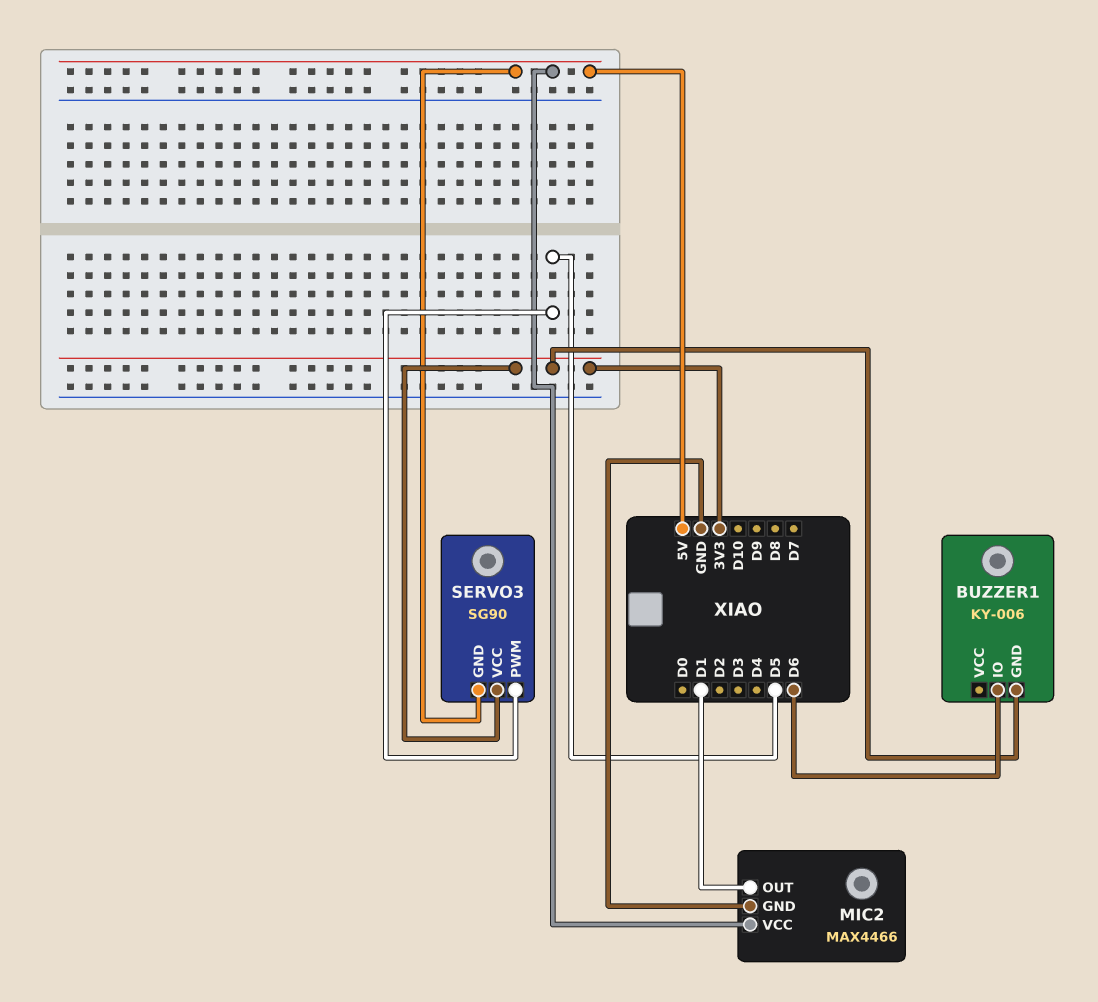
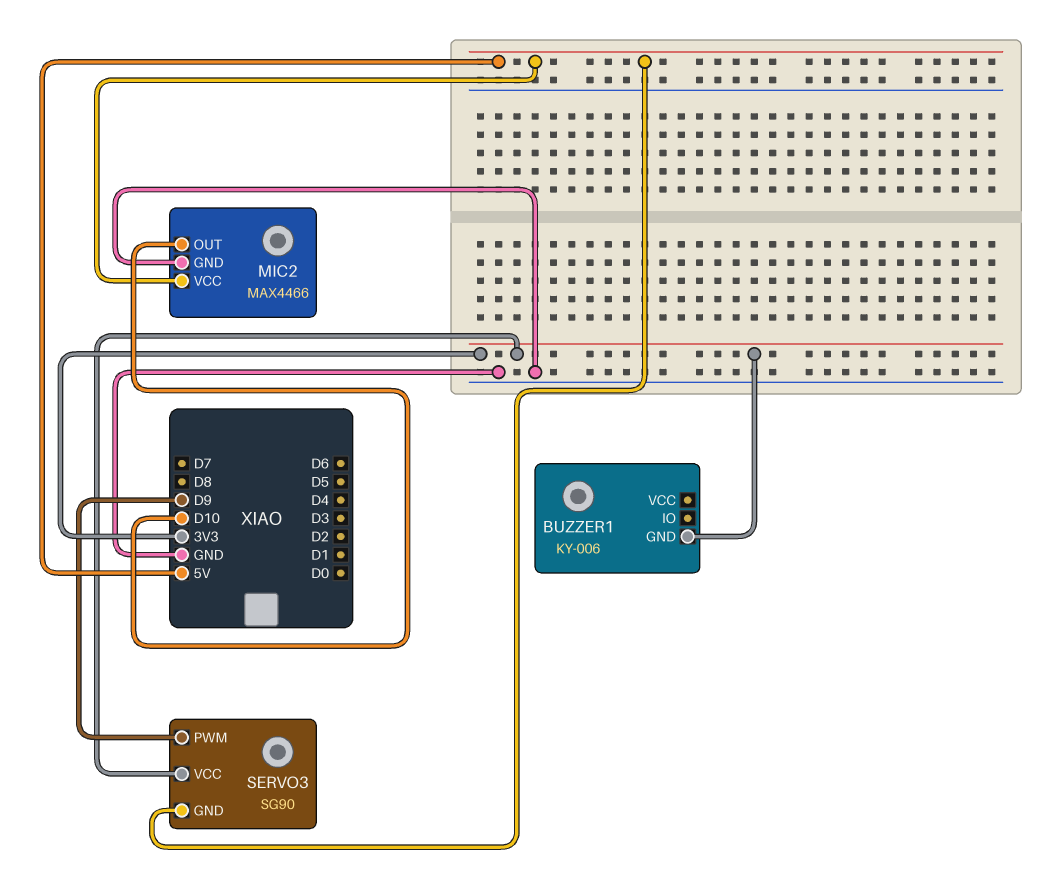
BUZZER1 pin IO: D6 -> none
MIC2 pin OUT: D1 -> D10
SERVO3 pin PWM: D5 -> D9

